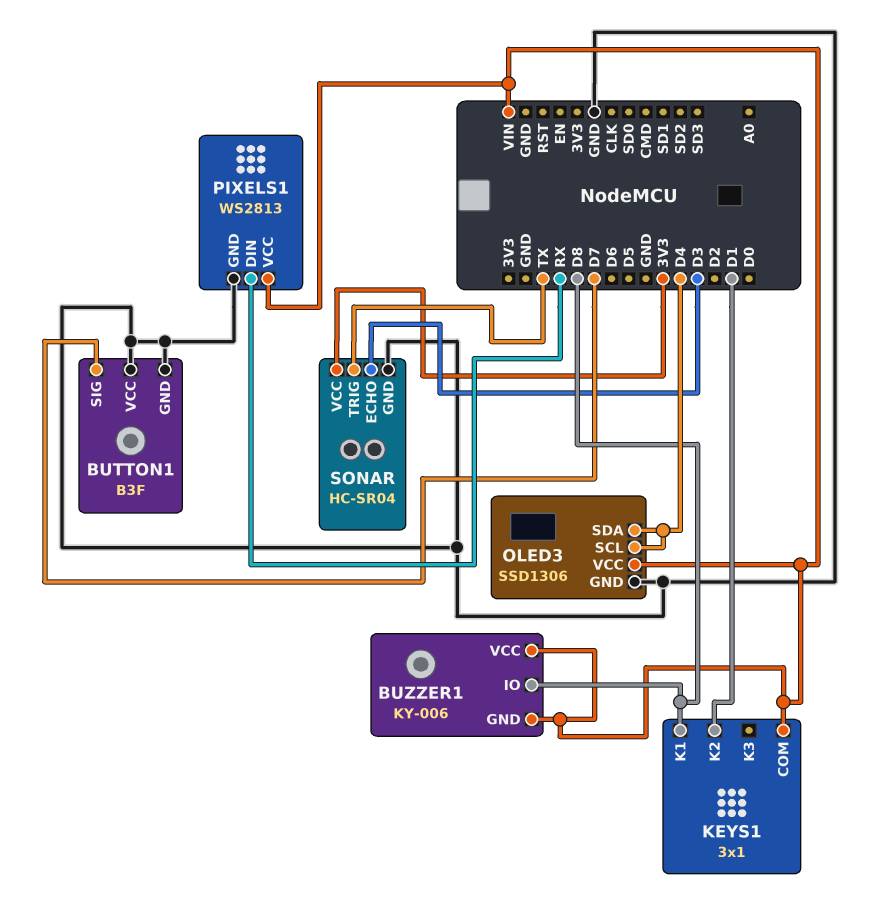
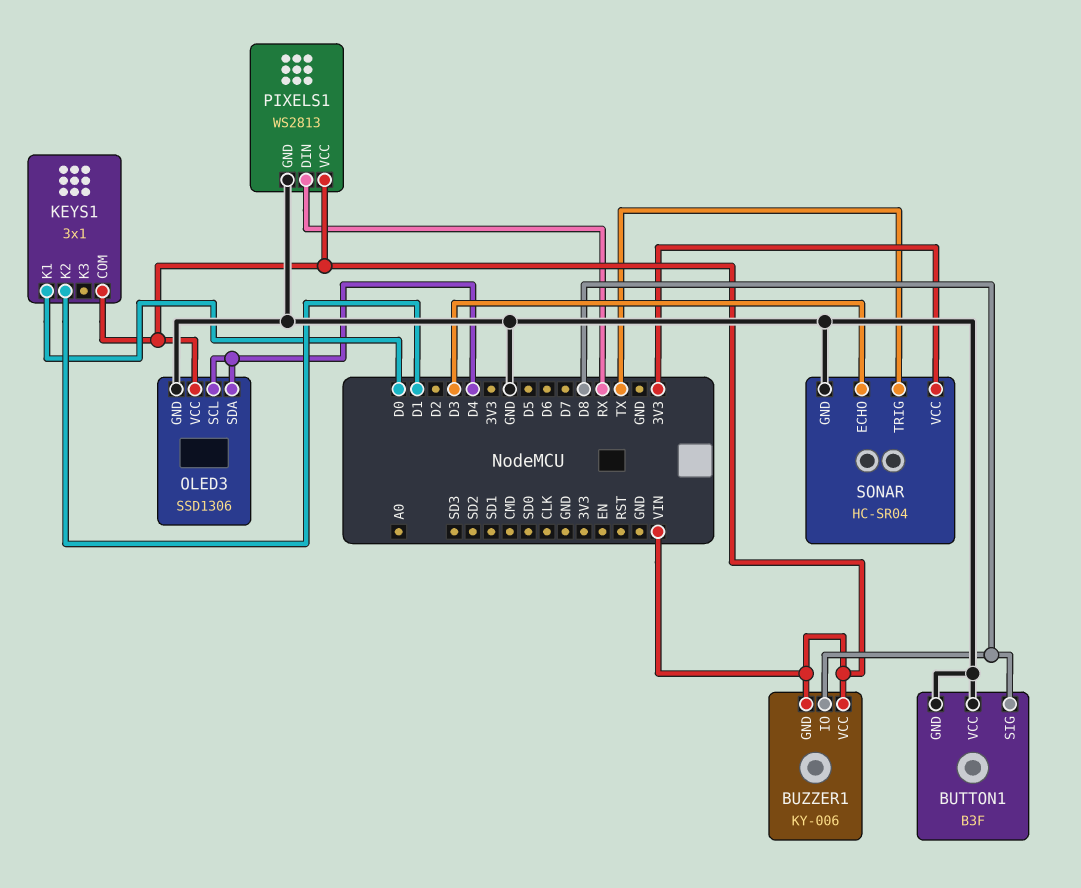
BUTTON1 pin SIG: D7 -> D8
KEYS1 pin K1: D8 -> D0

